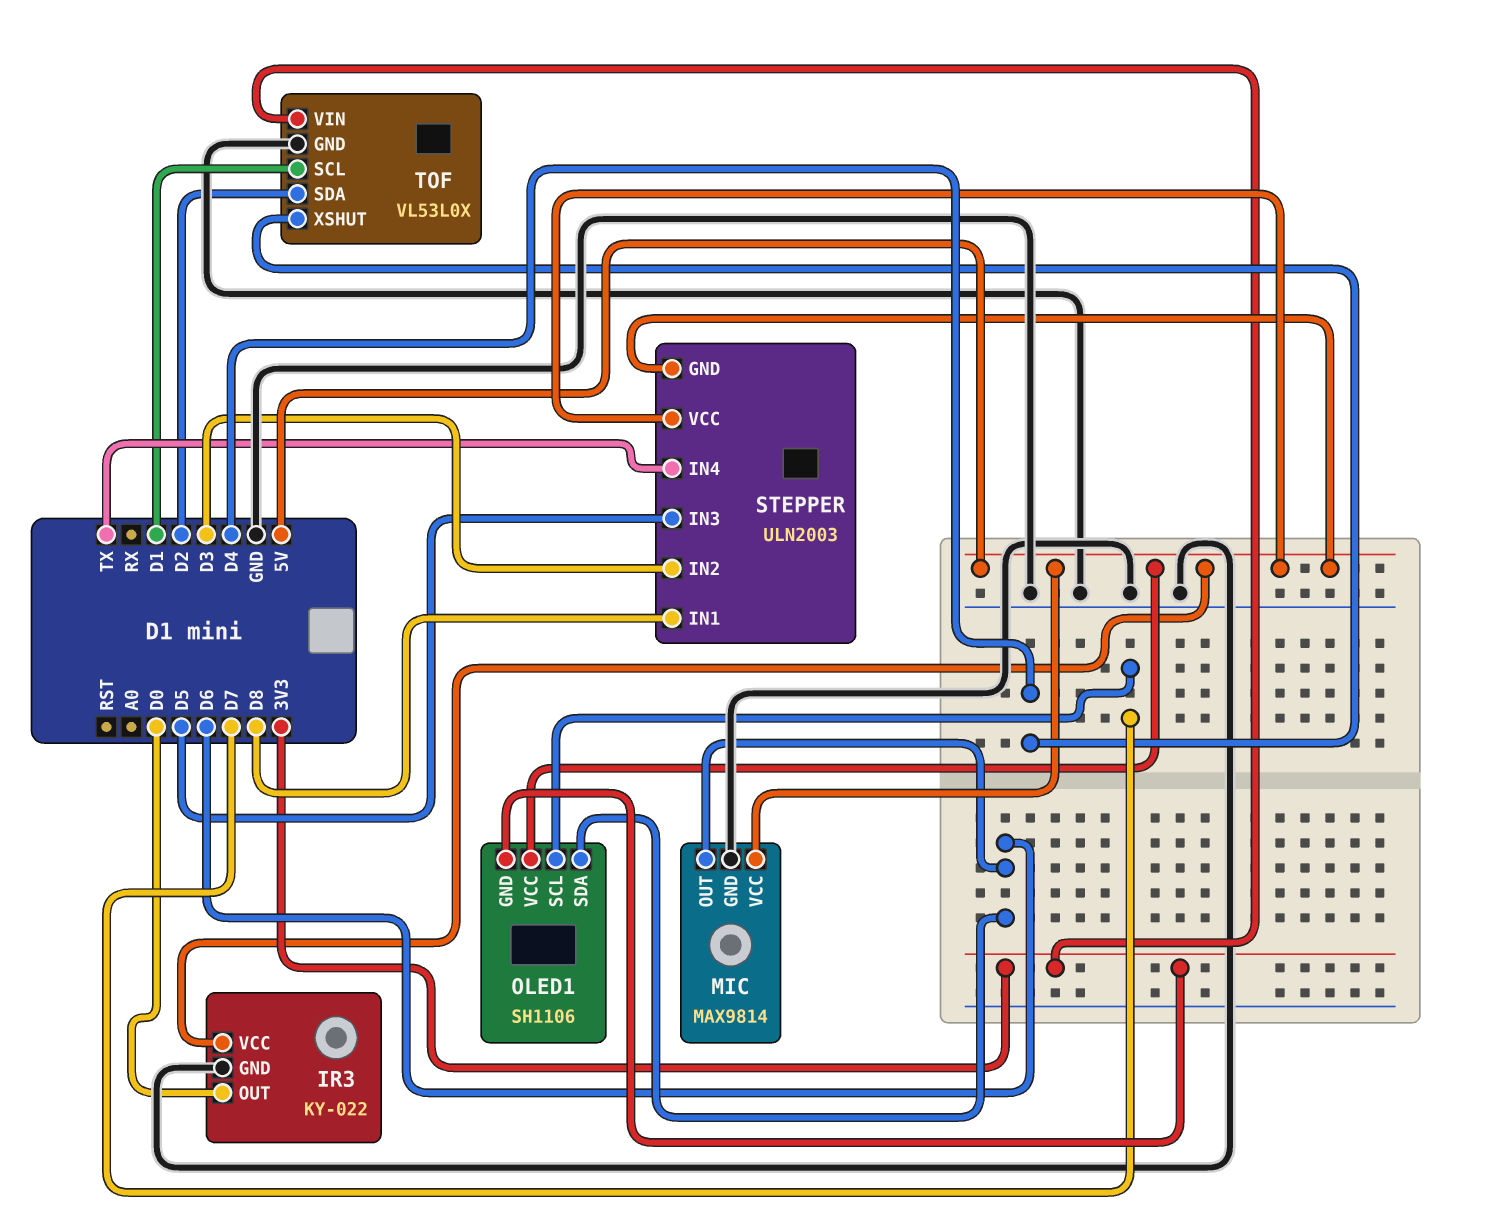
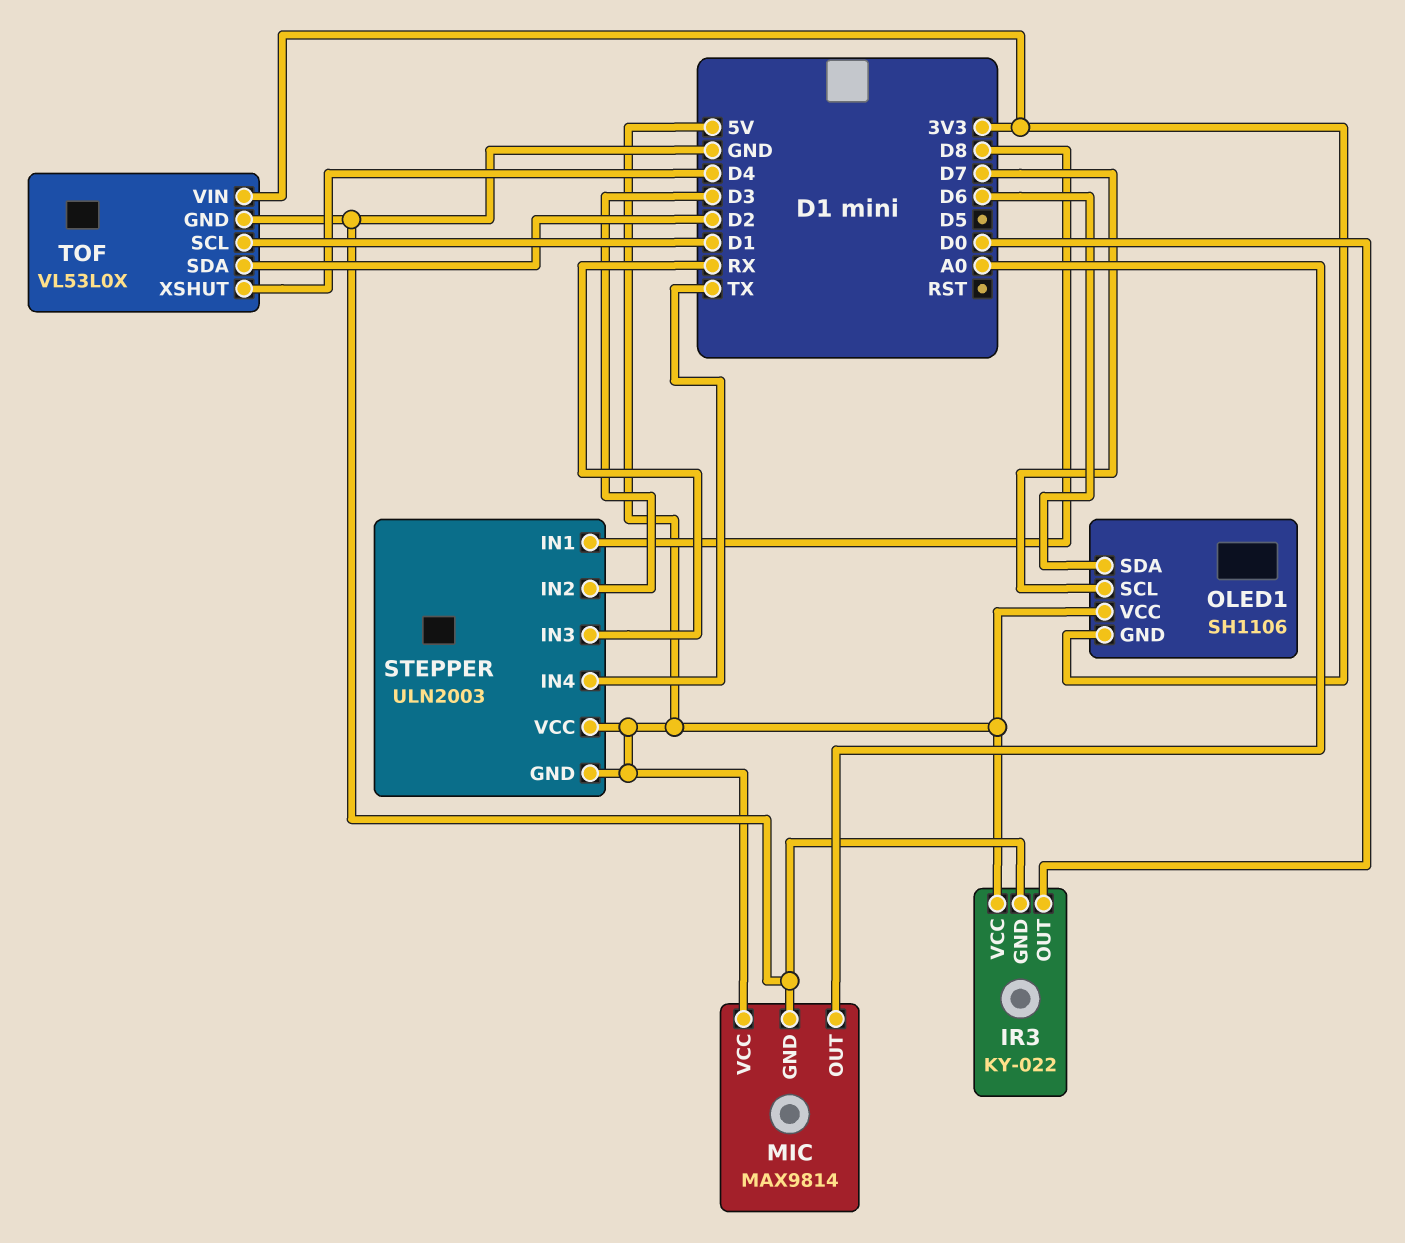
MIC pin OUT: D6 -> A0
STEPPER pin IN3: D5 -> RX

